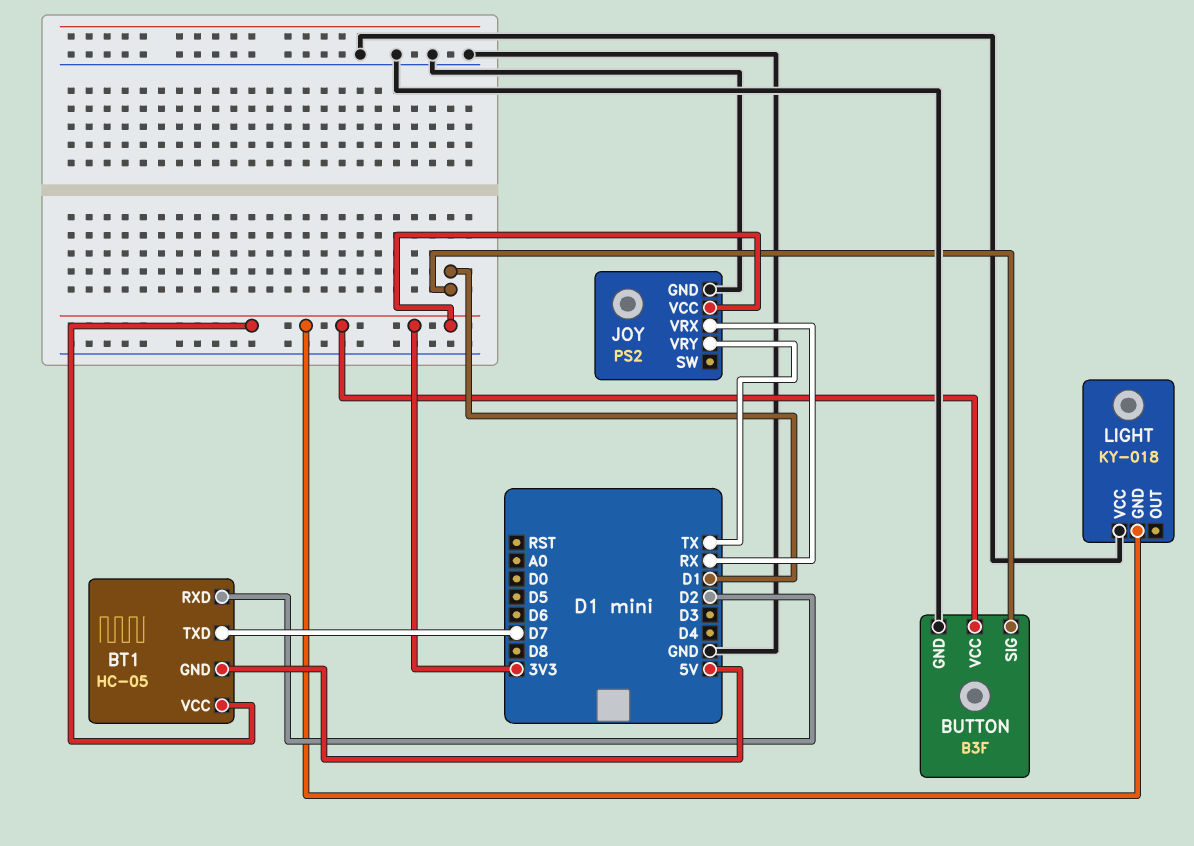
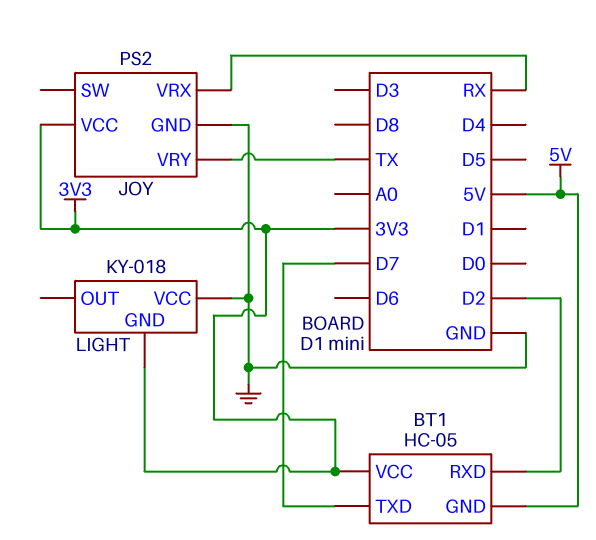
BUTTON: B3F -> none
BUTTON pin GND: GND -> none
BUTTON pin SIG: D1 -> none
BUTTON pin VCC: 3V3 -> none

